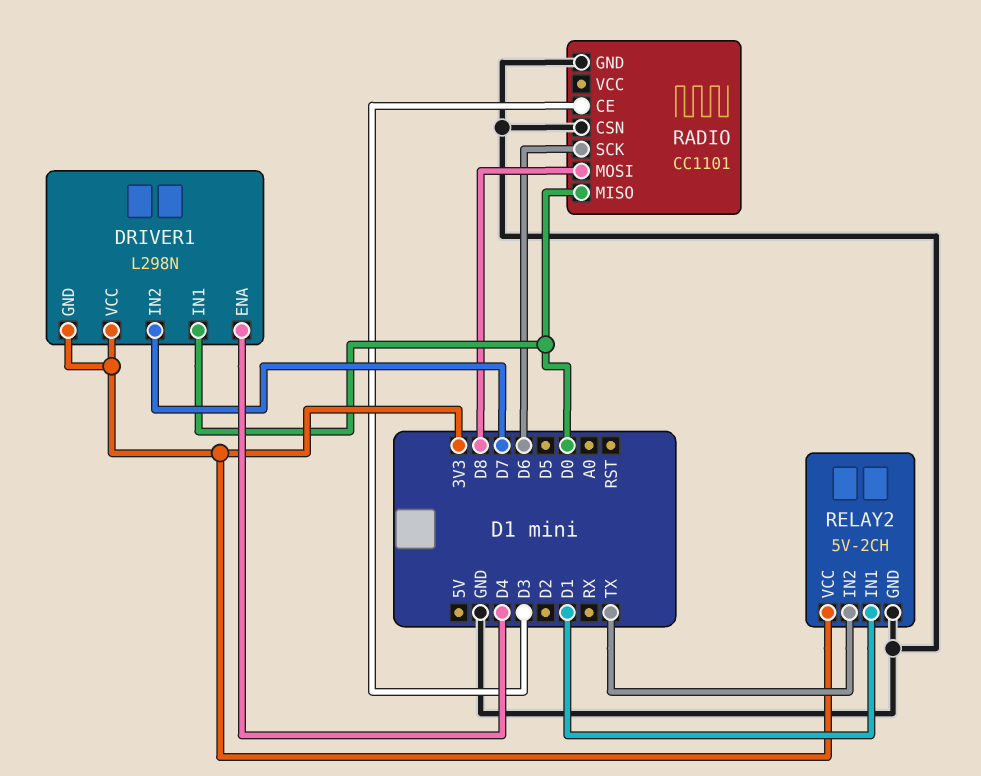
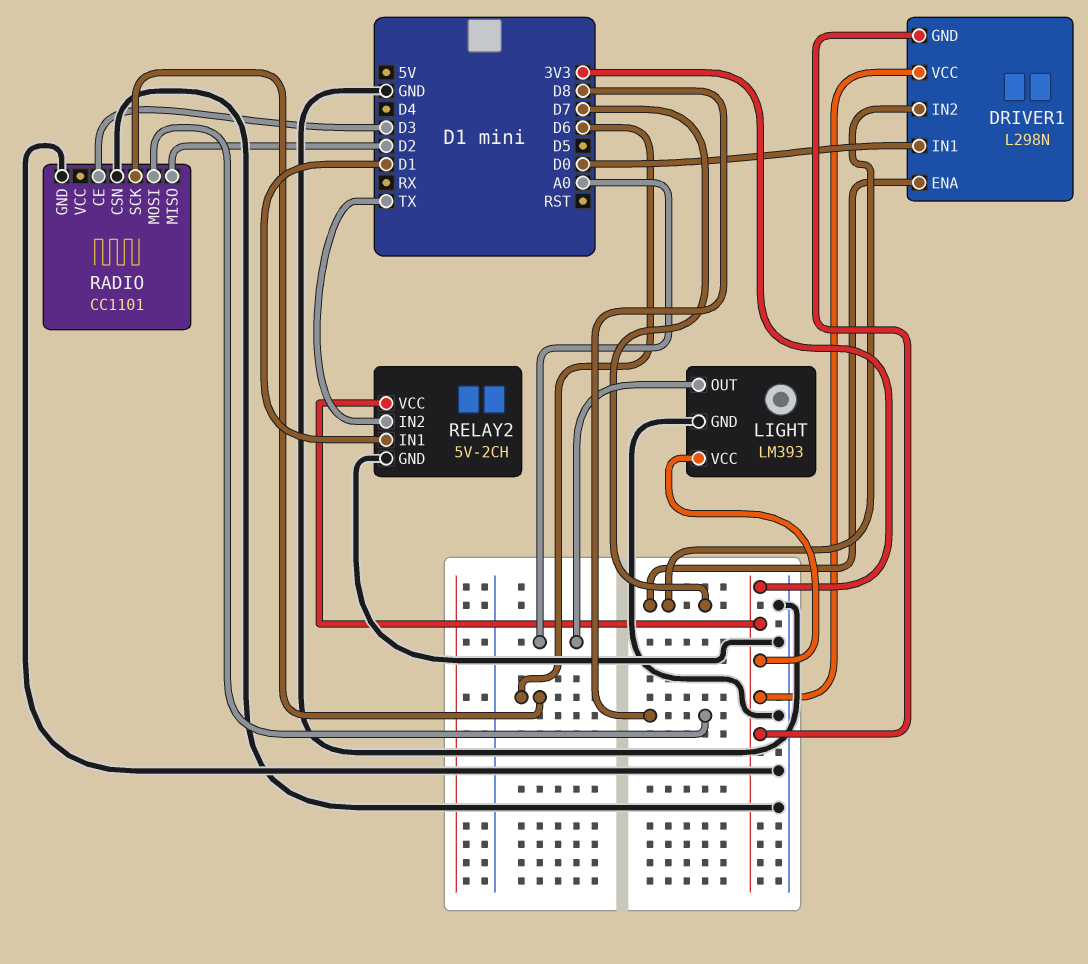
DRIVER1 pin ENA: D4 -> D7
LIGHT: none -> LM393
LIGHT pin GND: none -> GND
LIGHT pin OUT: none -> A0
LIGHT pin VCC: none -> 3V3
RADIO pin MISO: D0 -> D2

